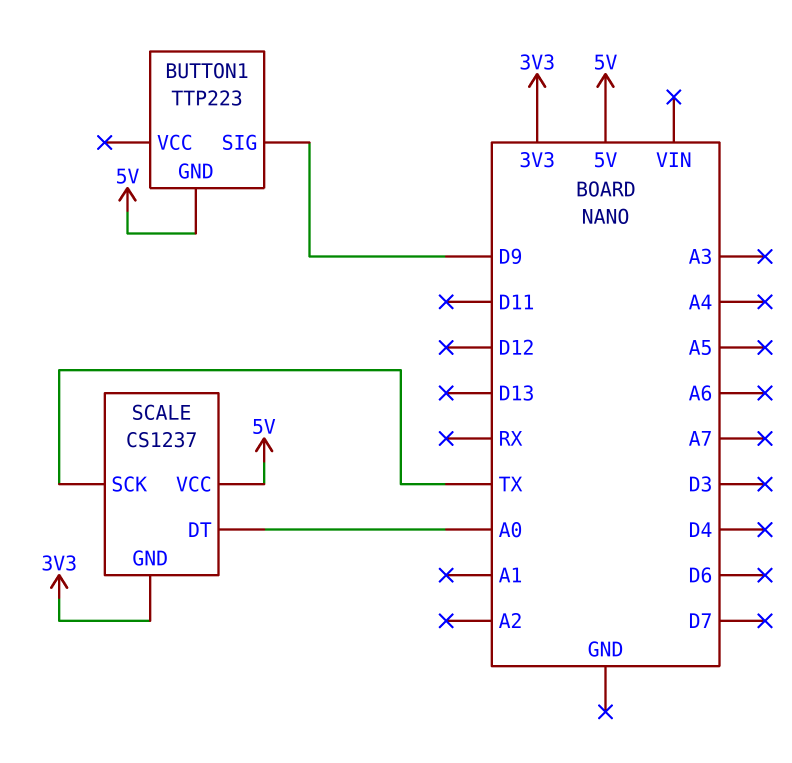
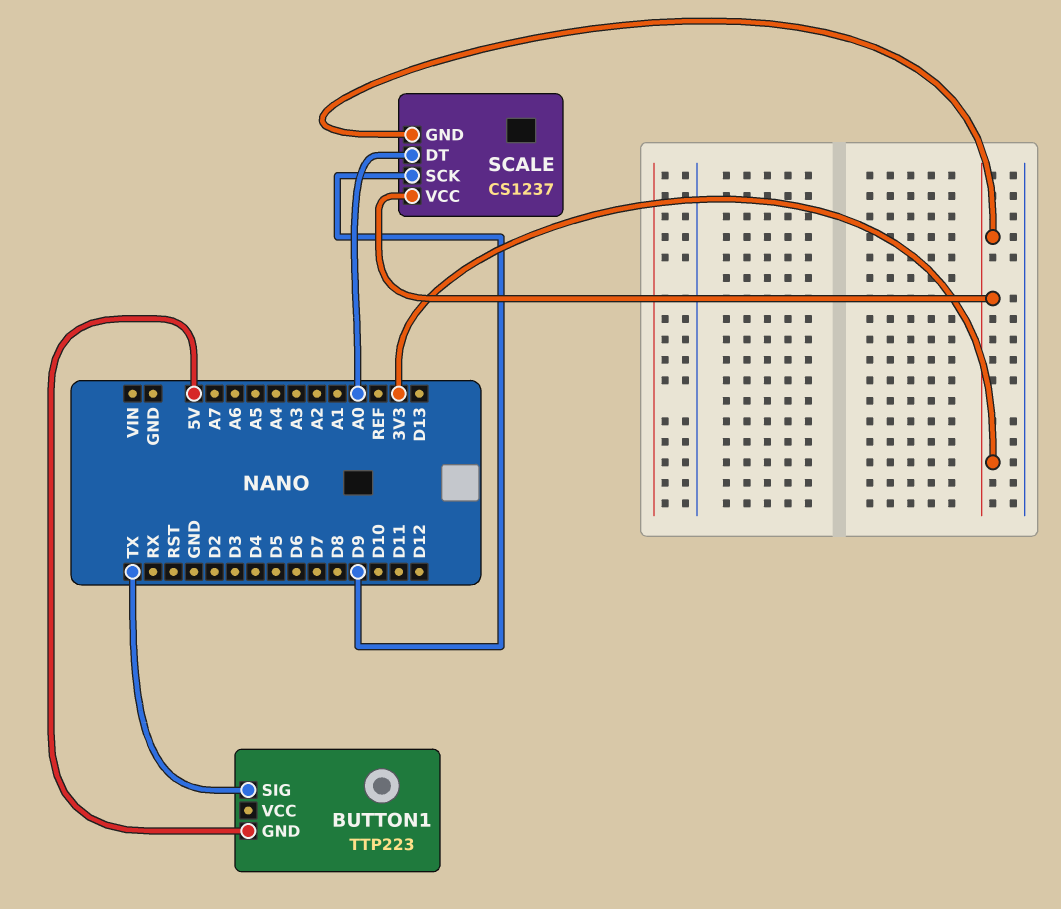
BUTTON1 pin SIG: D9 -> TX
SCALE pin SCK: TX -> D9
SCALE pin VCC: 5V -> 3V3

